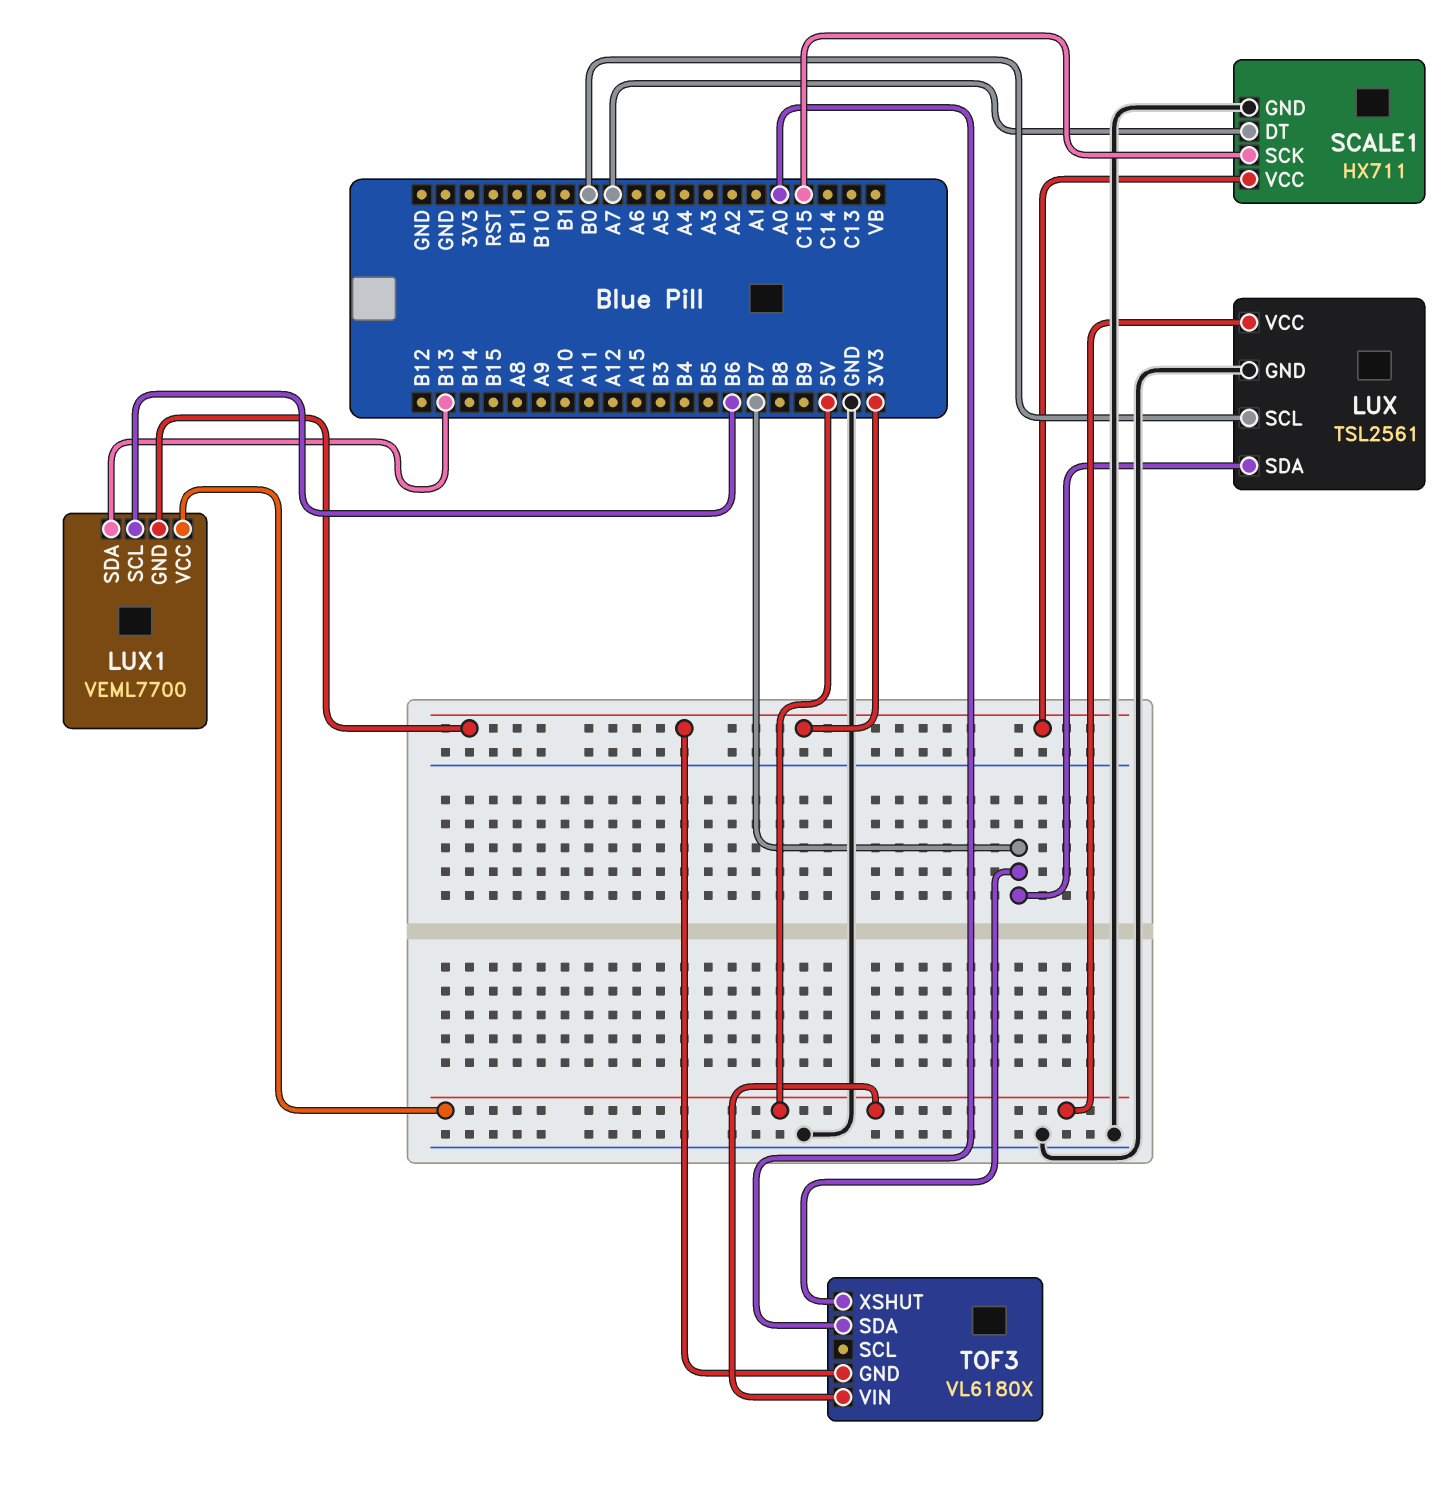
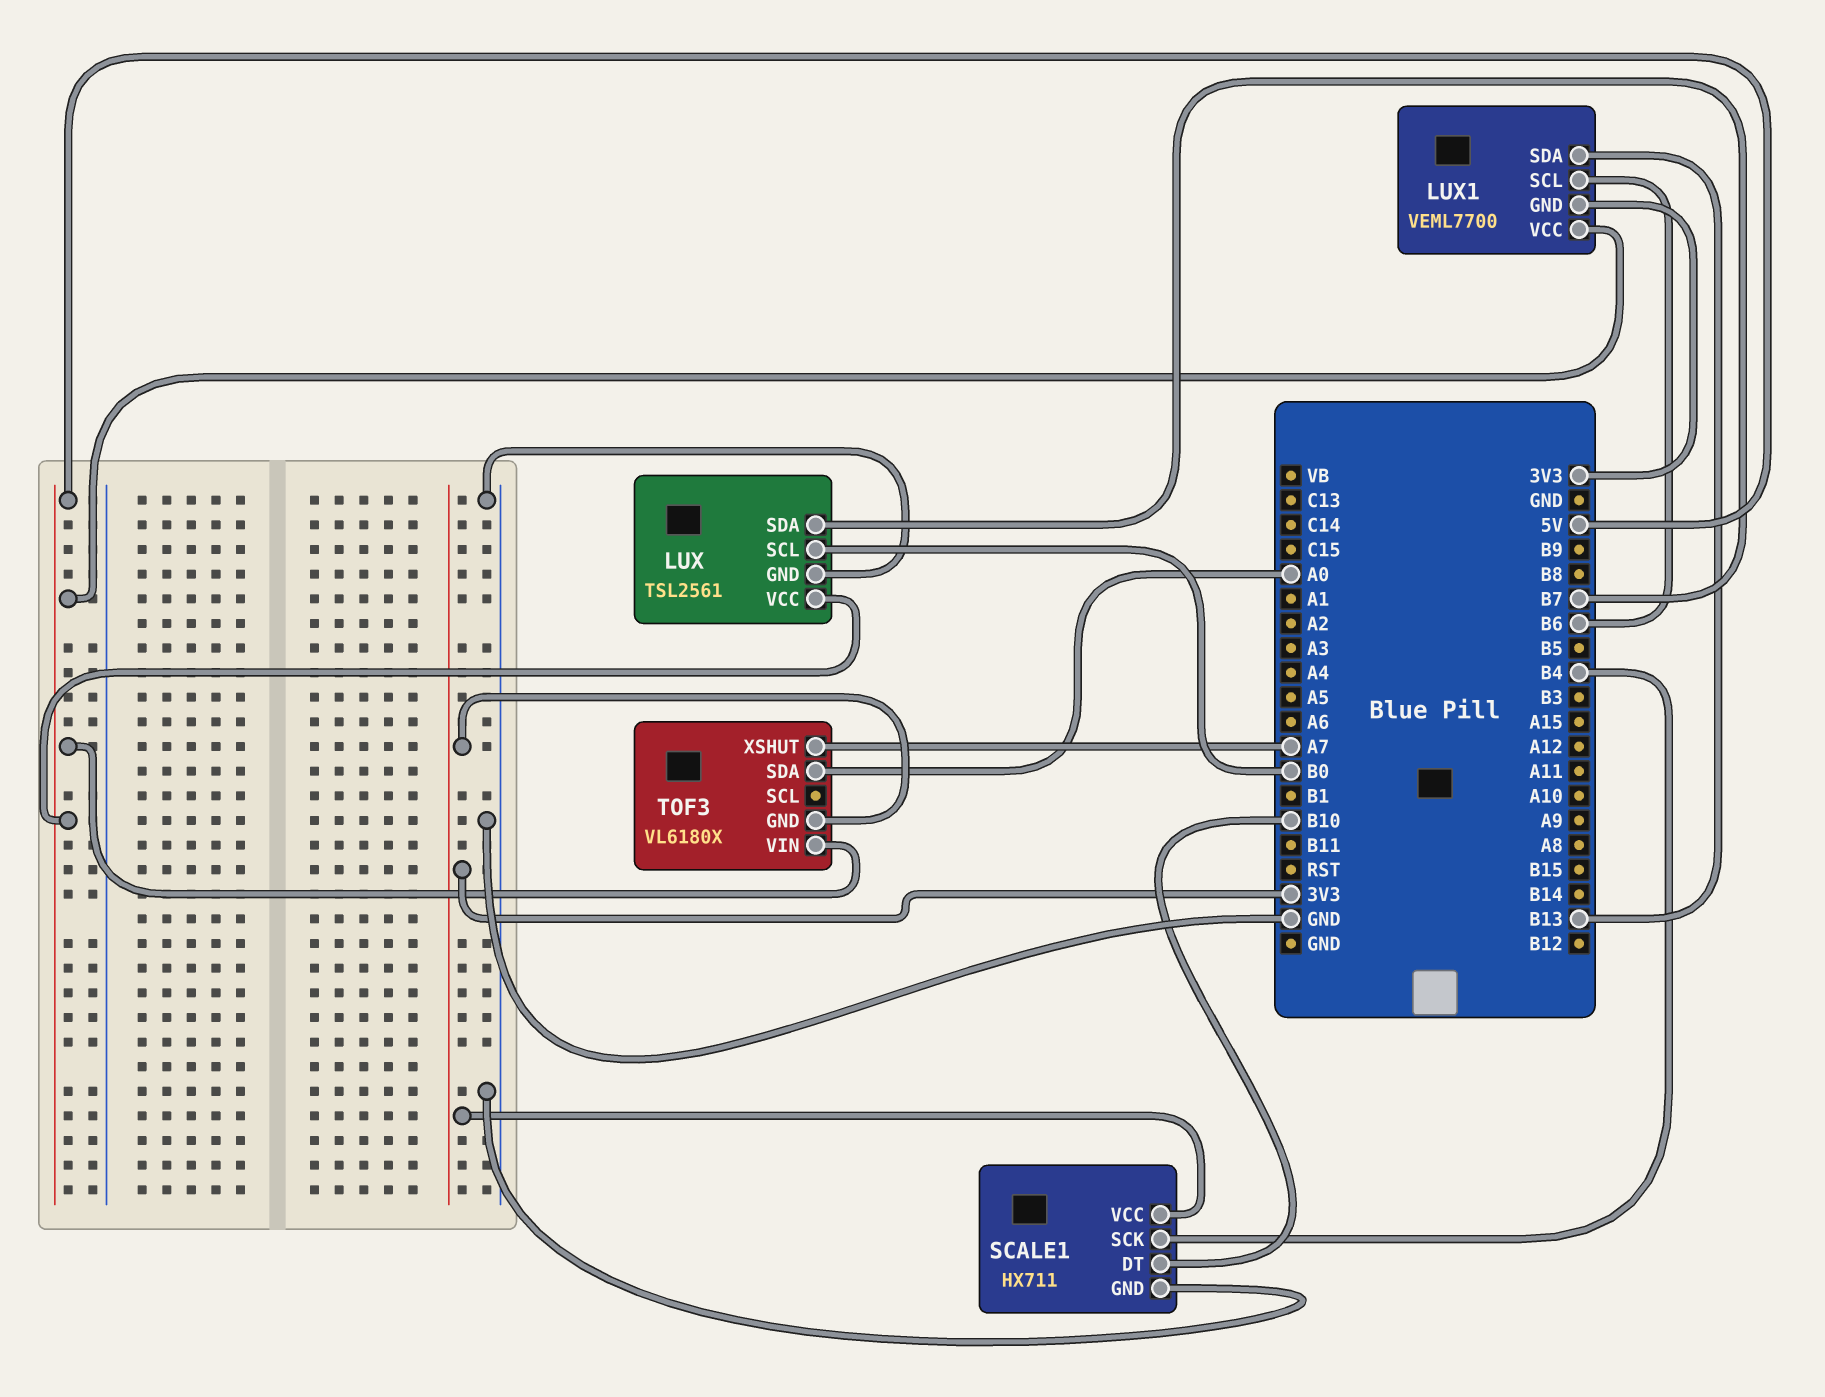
SCALE1 pin DT: A7 -> B10
SCALE1 pin SCK: C15 -> B4
TOF3 pin XSHUT: B7 -> A7

